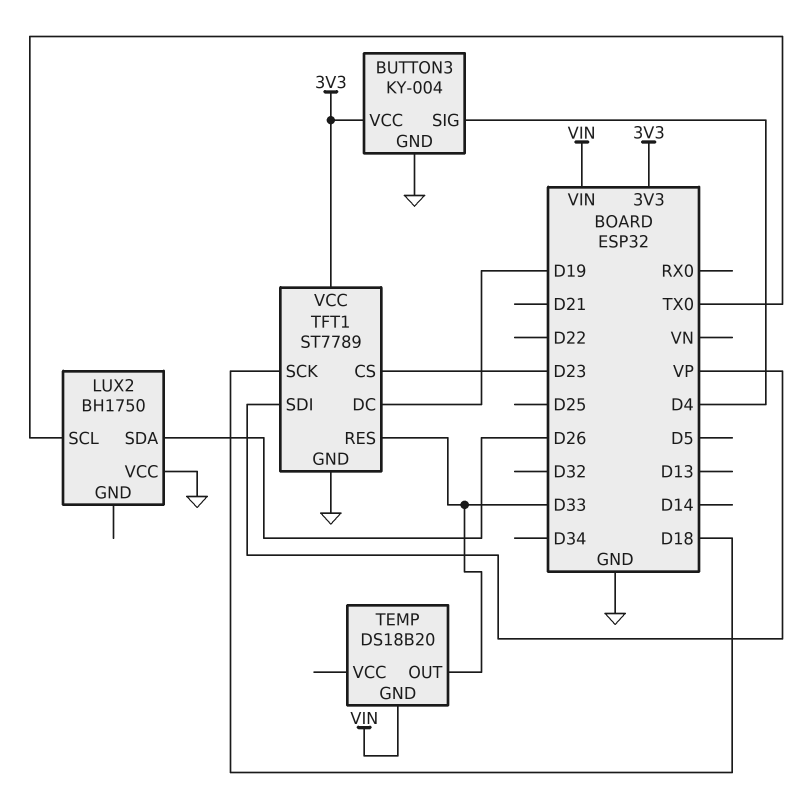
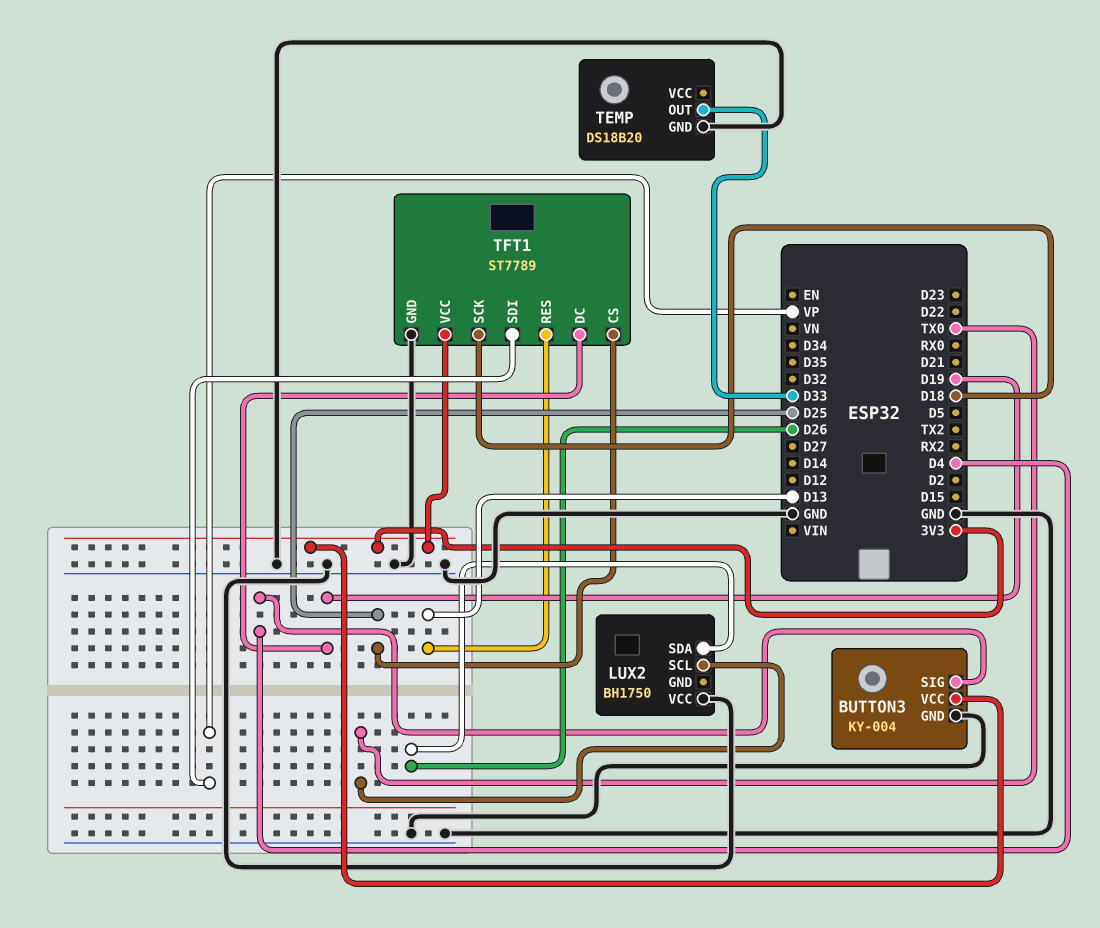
TEMP pin GND: VIN -> GND
TFT1 pin CS: D23 -> D25
TFT1 pin RES: D33 -> D13

